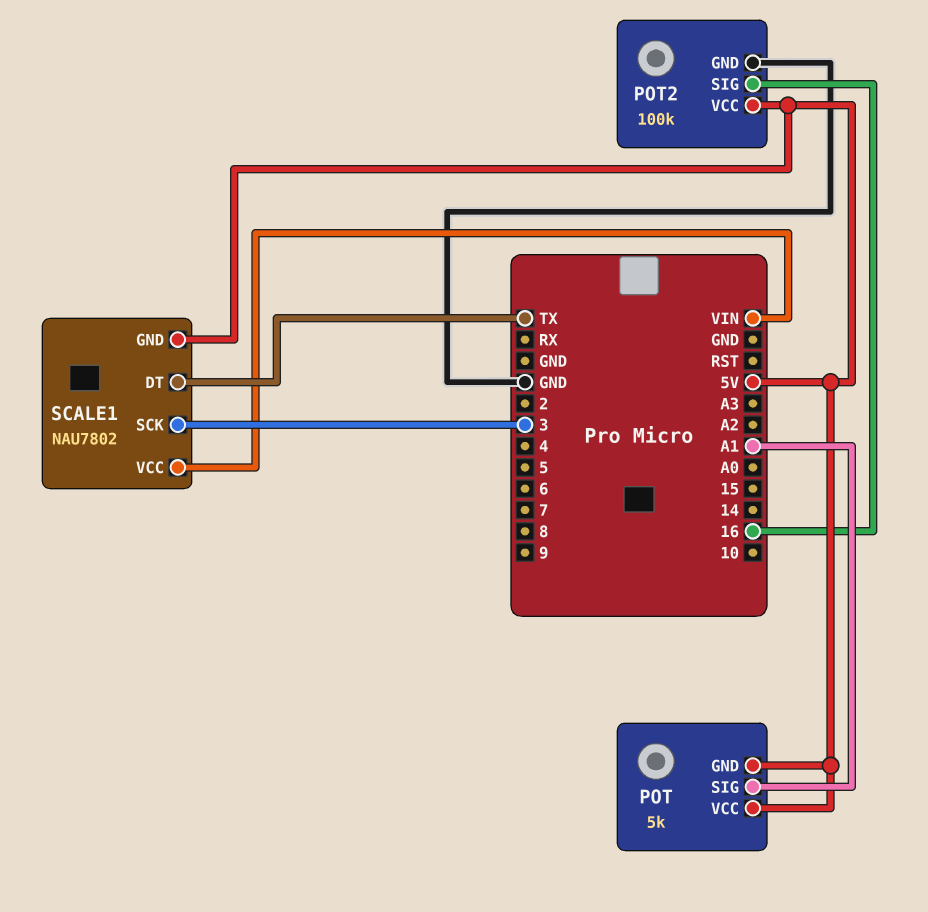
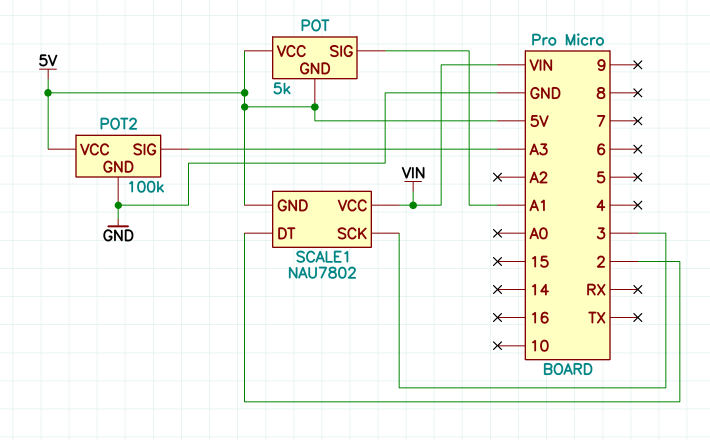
POT2 pin SIG: 16 -> A3
SCALE1 pin DT: TX -> 2

